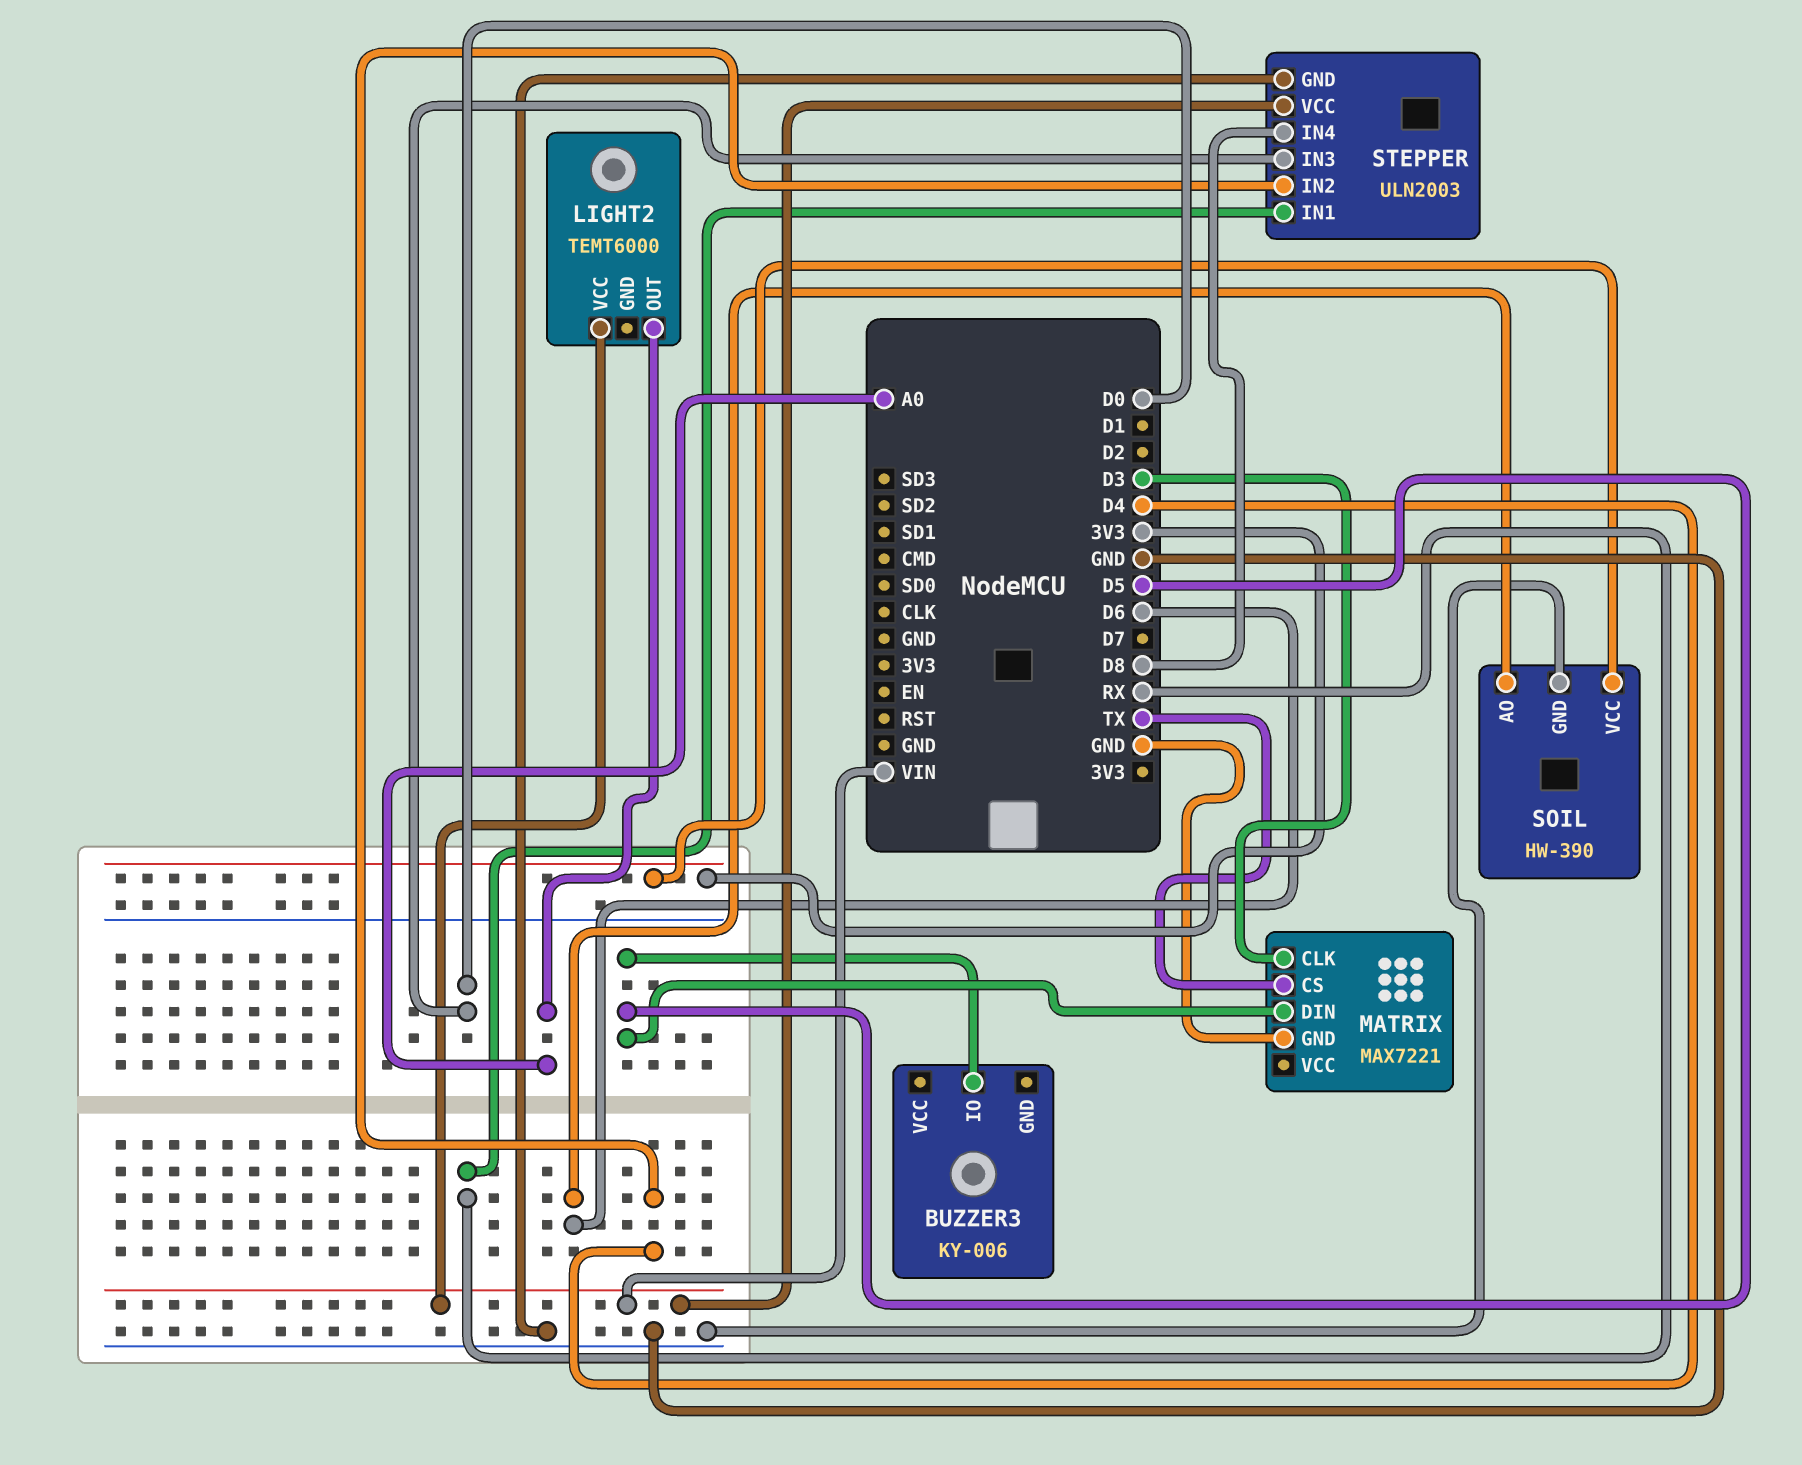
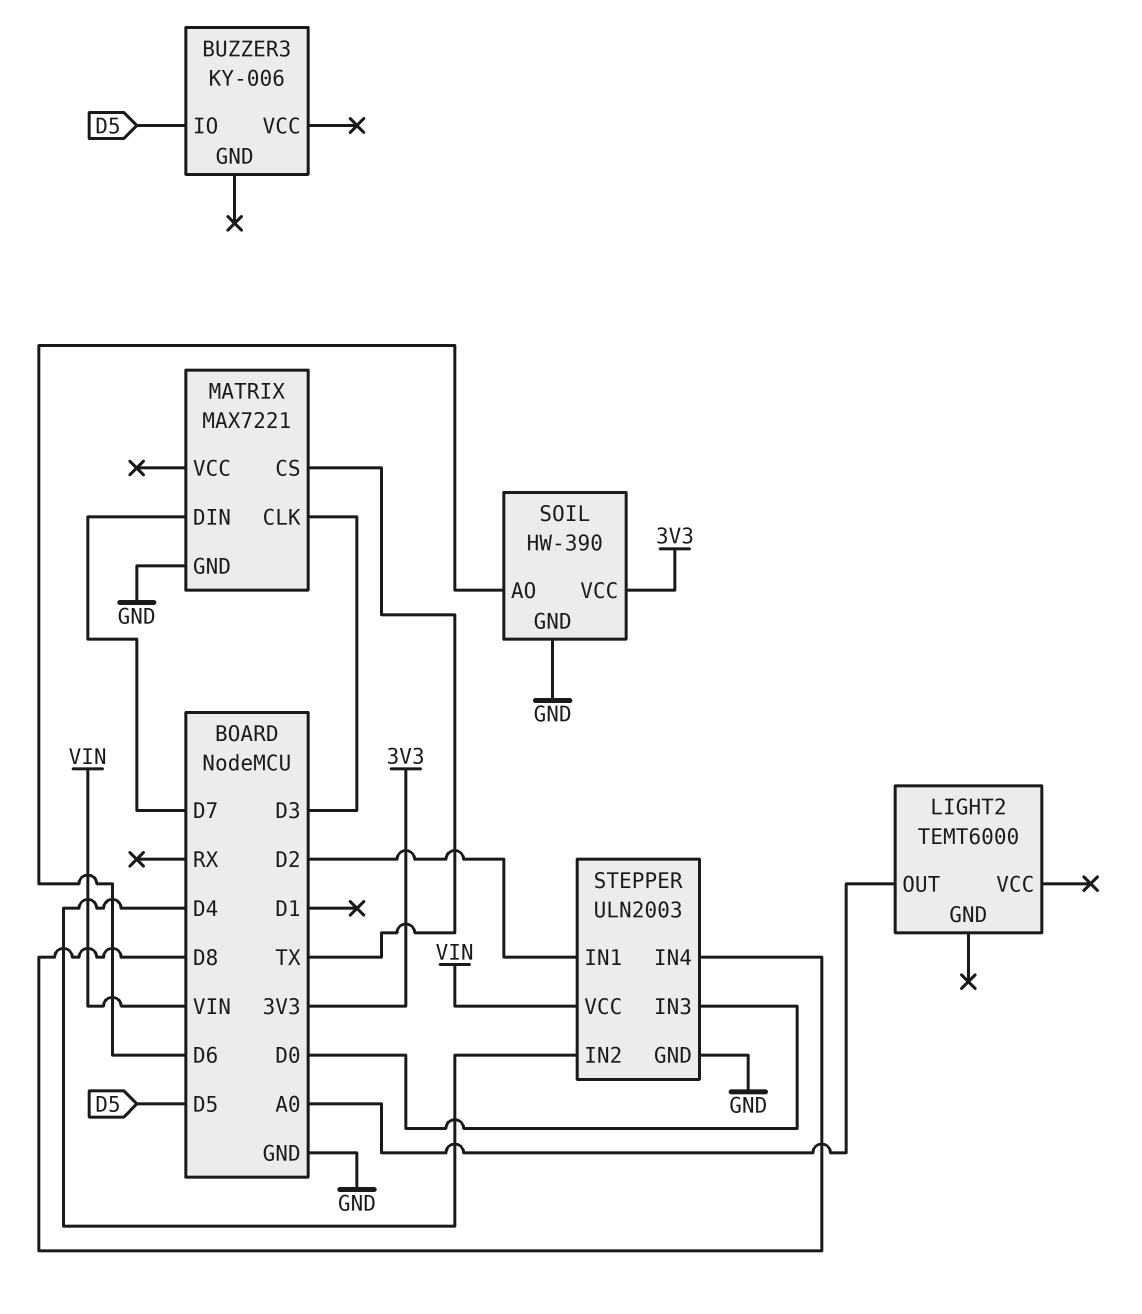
LIGHT2 pin VCC: VIN -> none
MATRIX pin DIN: D5 -> D7
STEPPER pin IN1: RX -> D2

